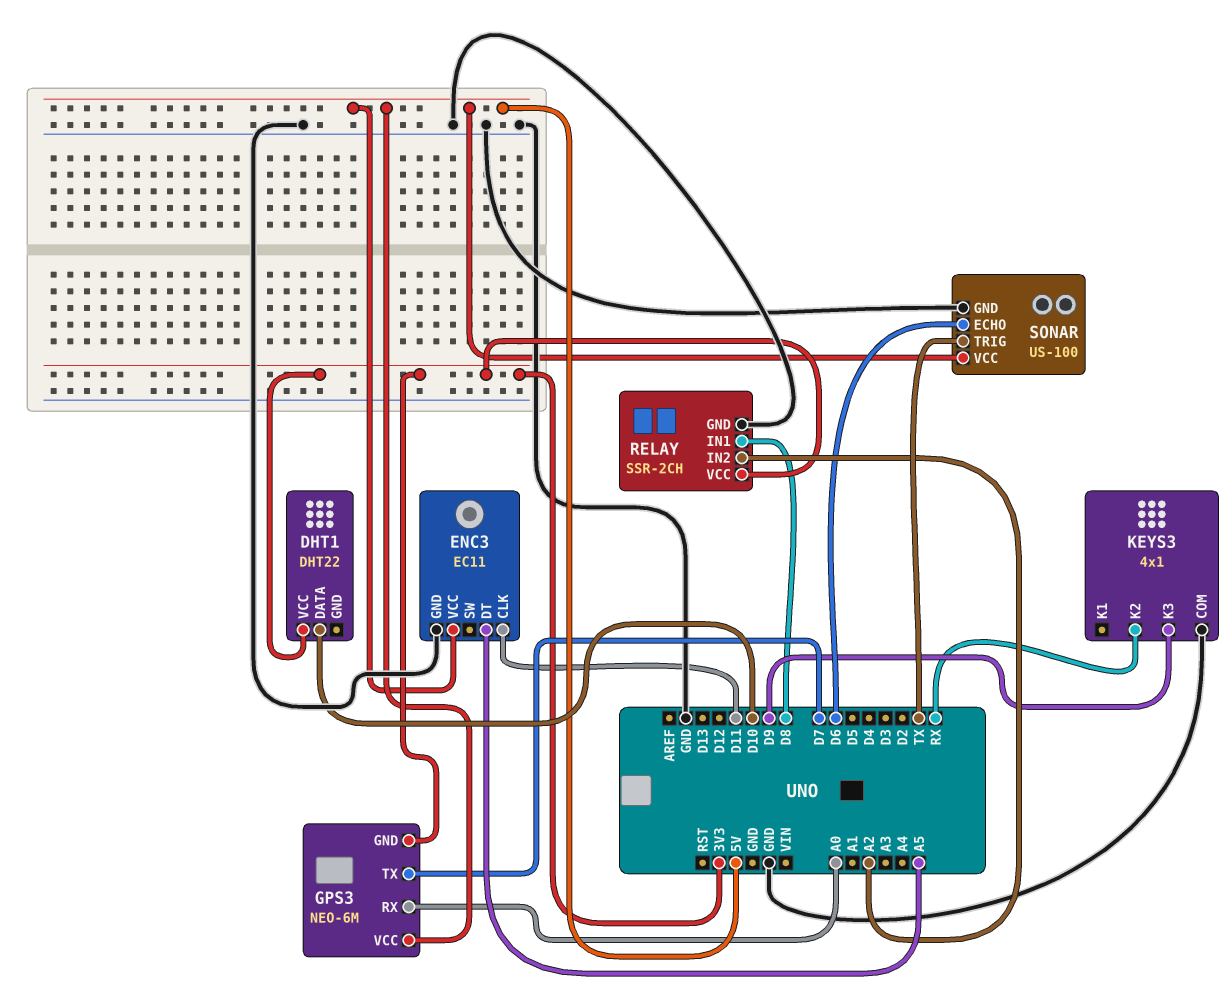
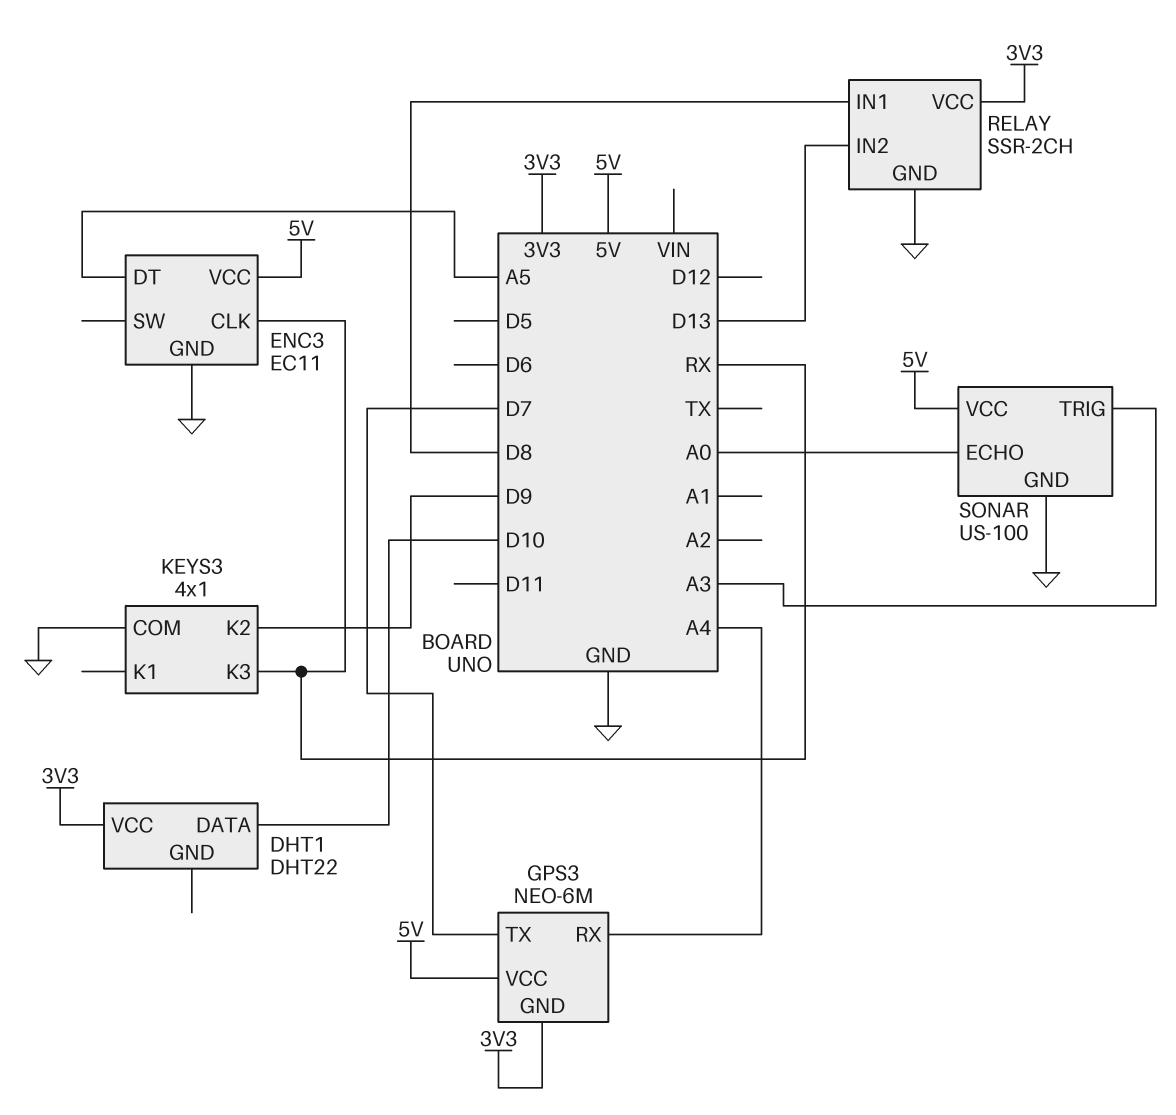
ENC3 pin CLK: D11 -> RX
GPS3 pin RX: A0 -> A4
KEYS3 pin K2: RX -> D9
KEYS3 pin K3: D9 -> RX
RELAY pin IN2: A2 -> D13
SONAR pin ECHO: D6 -> A0
SONAR pin TRIG: TX -> A3

